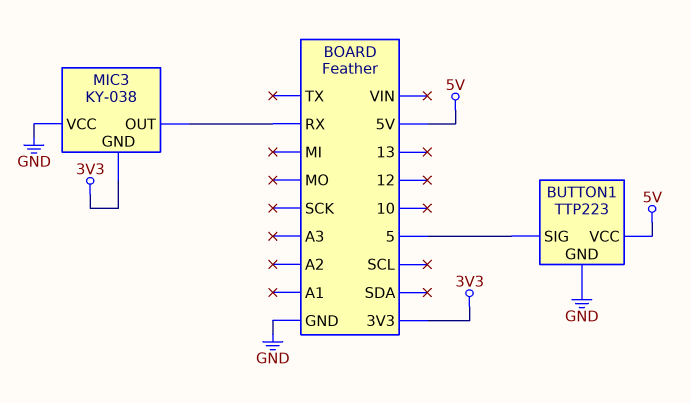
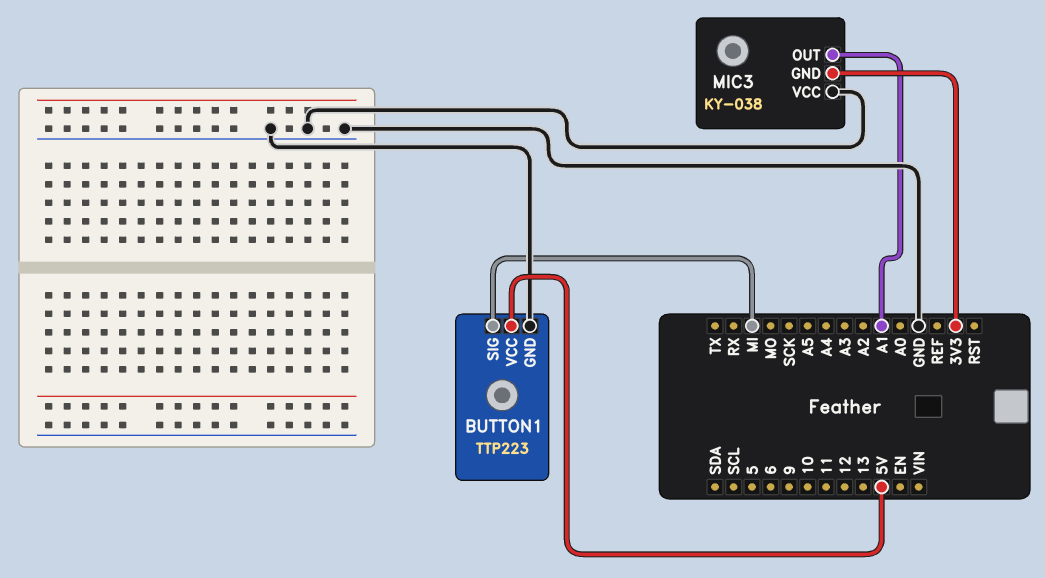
BUTTON1 pin SIG: 5 -> MI
MIC3 pin OUT: RX -> A1

